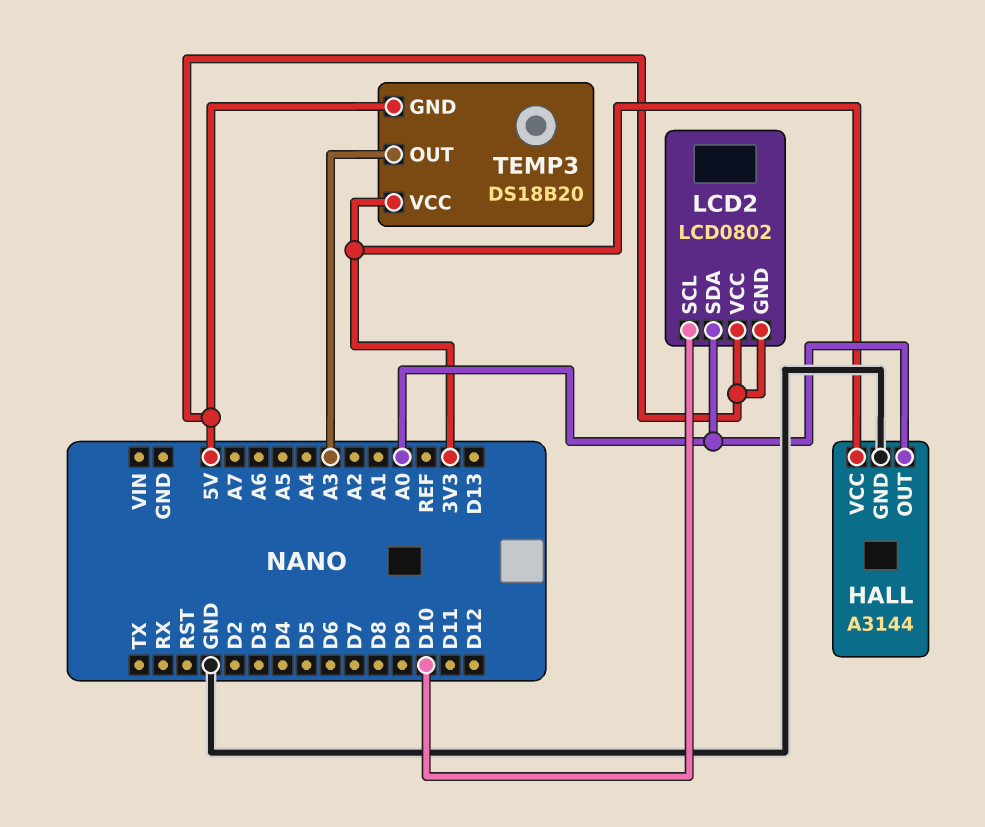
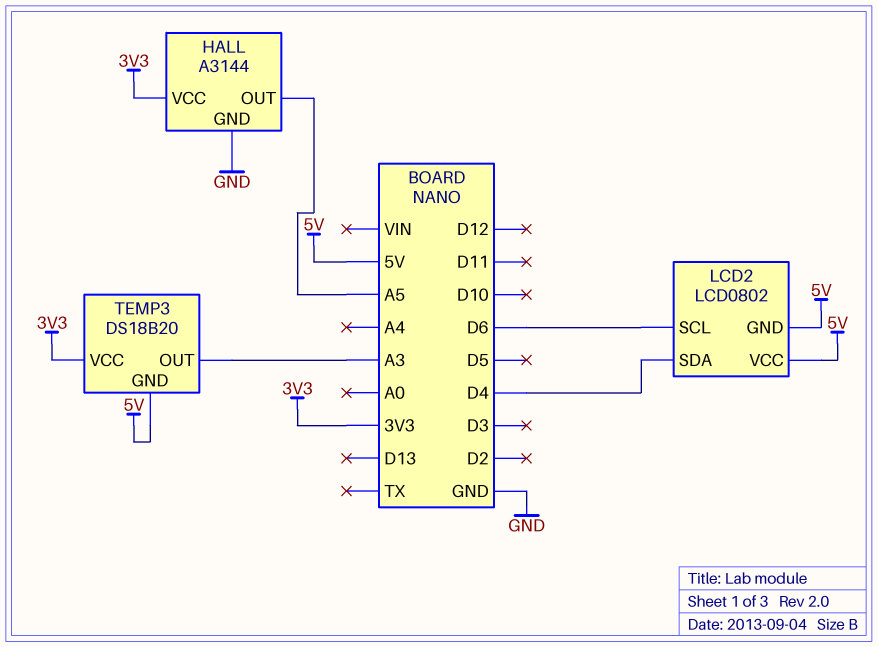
HALL pin OUT: A0 -> A5
LCD2 pin SCL: D10 -> D6
LCD2 pin SDA: A0 -> D4

